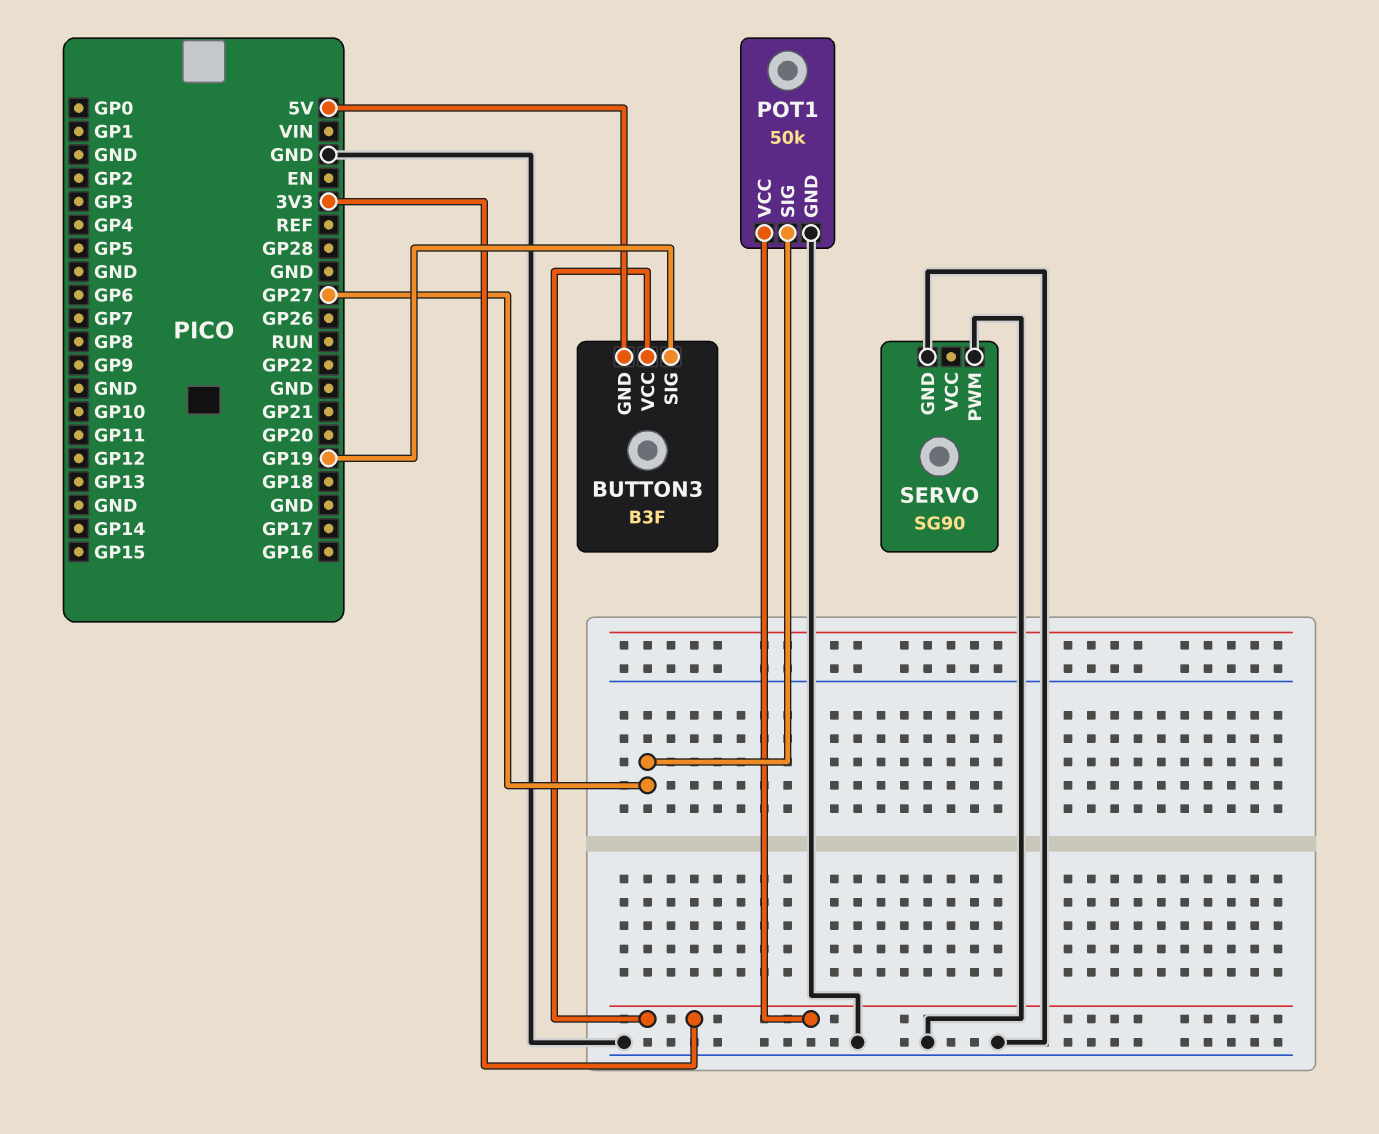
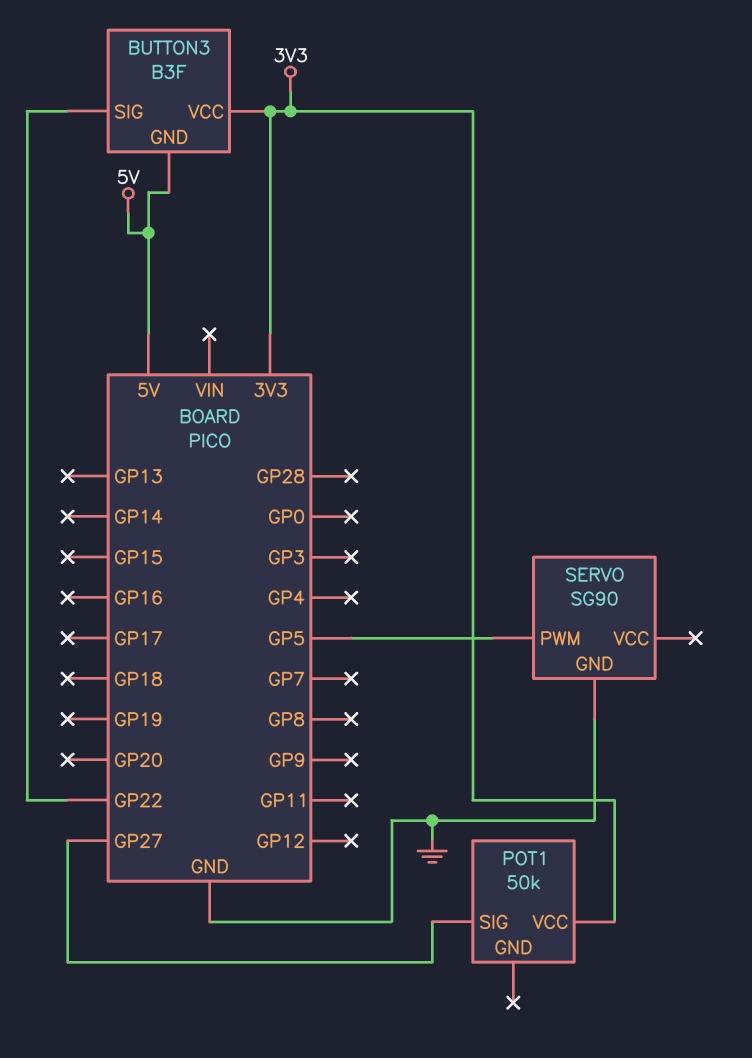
BUTTON3 pin SIG: GP19 -> GP22
POT1 pin GND: GND -> none
SERVO pin PWM: GND -> GP5

